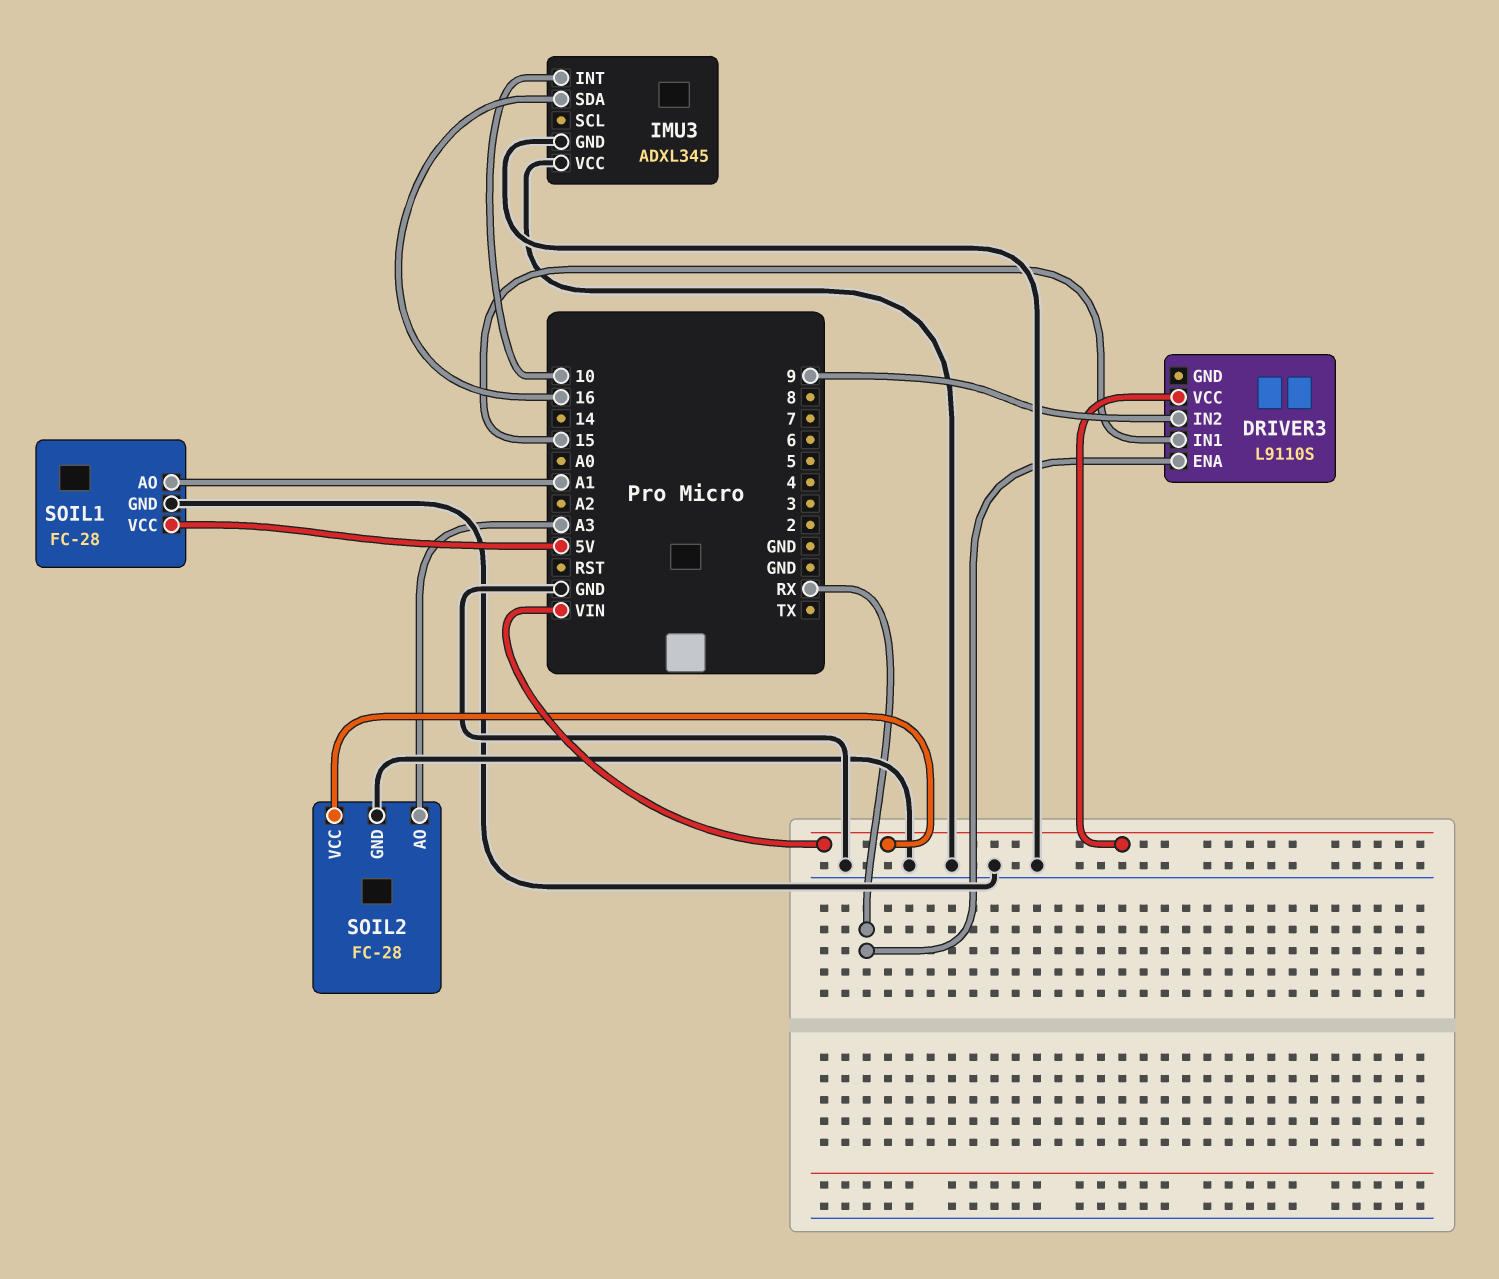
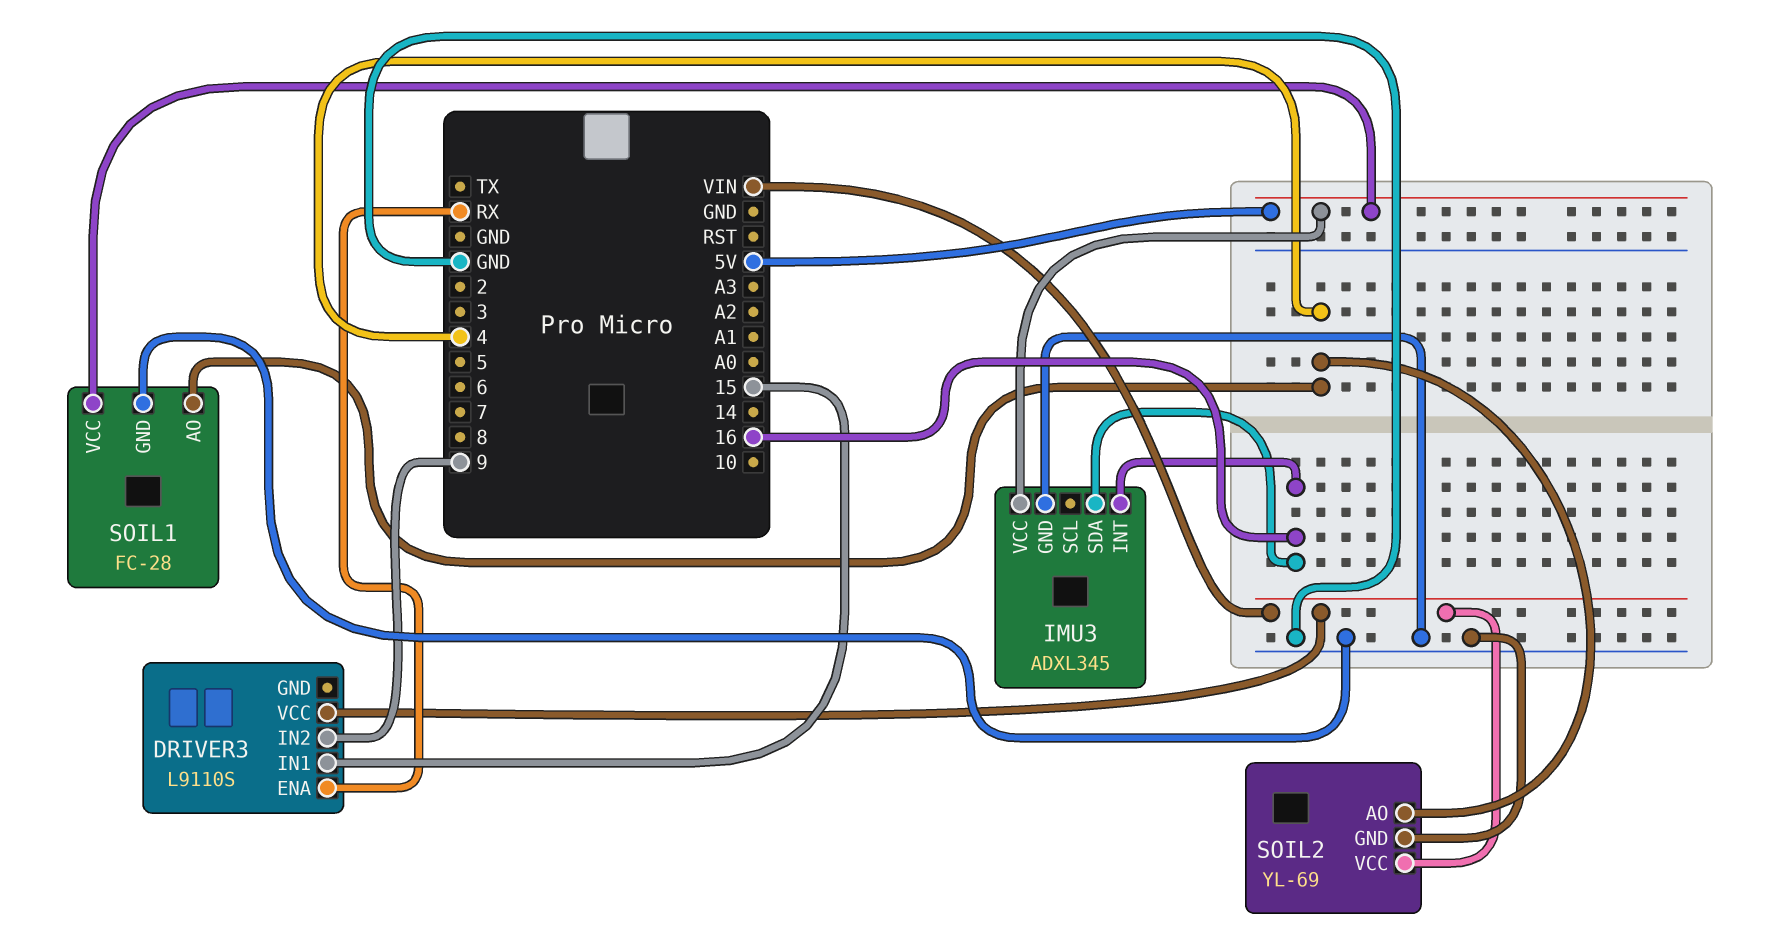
IMU3 pin INT: 10 -> 16
IMU3 pin VCC: GND -> 5V
SOIL1 pin AO: A1 -> 4
SOIL2: FC-28 -> YL-69
SOIL2 pin AO: A3 -> 4

